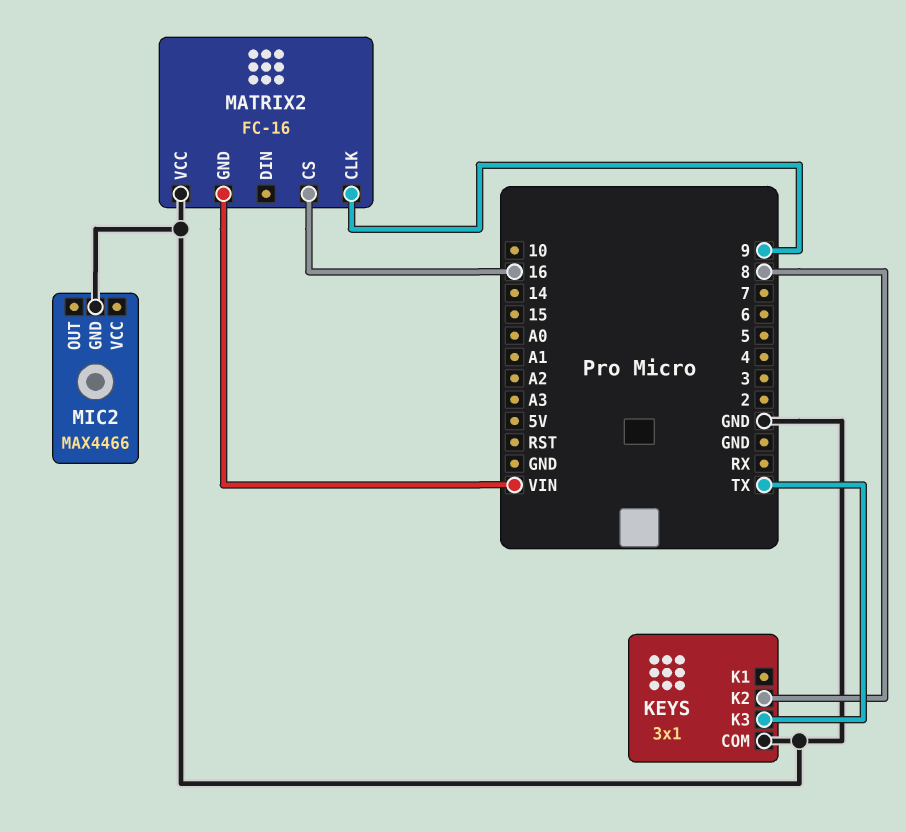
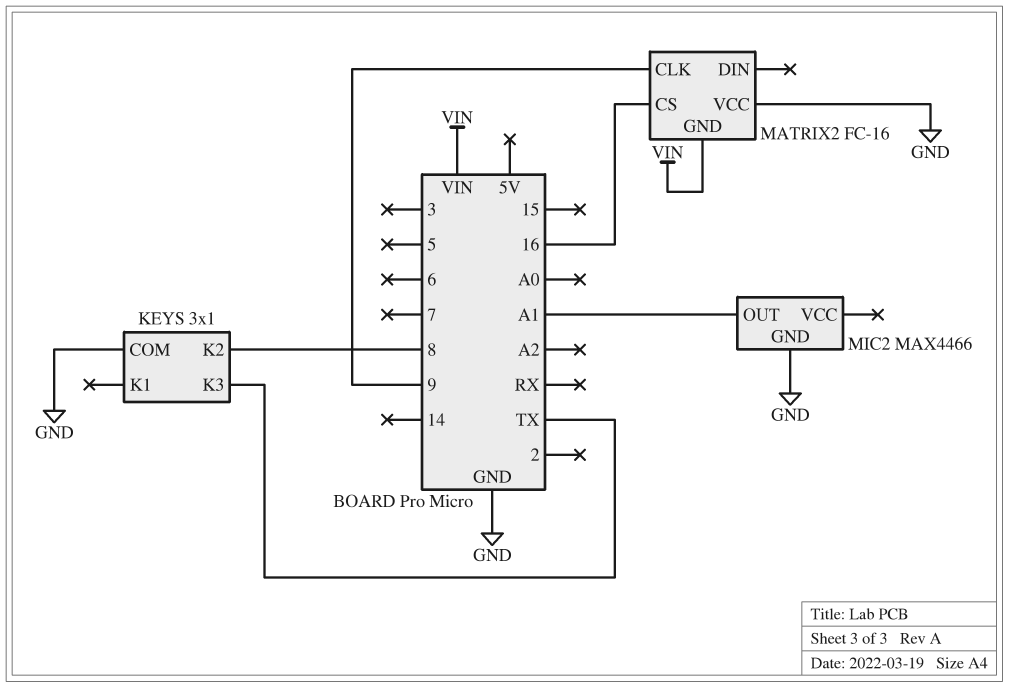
MIC2 pin OUT: none -> A1

